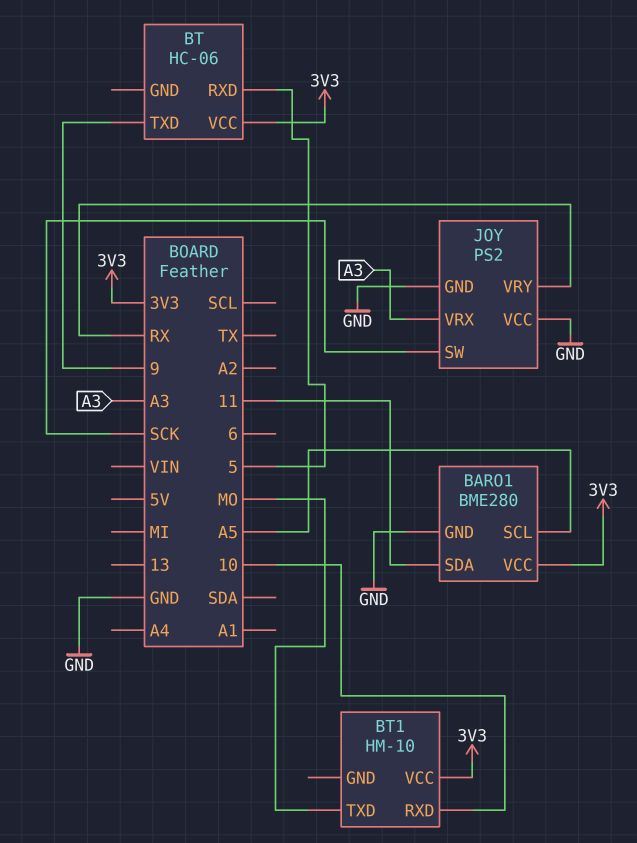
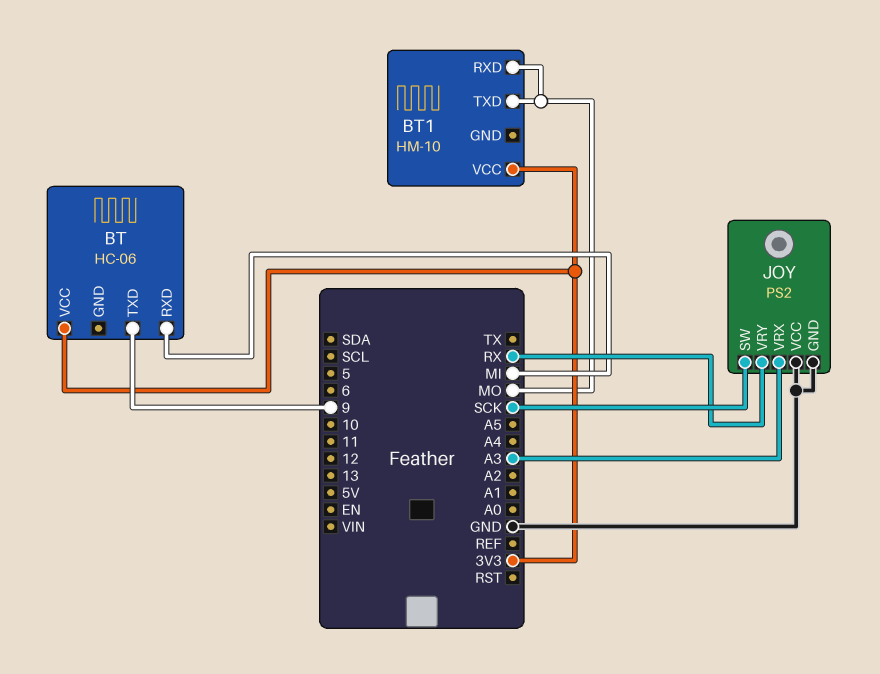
BARO1: BME280 -> none
BARO1 pin GND: GND -> none
BARO1 pin SCL: A5 -> none
BARO1 pin SDA: 11 -> none
BARO1 pin VCC: 3V3 -> none
BT pin RXD: 5 -> MI
BT1 pin RXD: 10 -> MO

